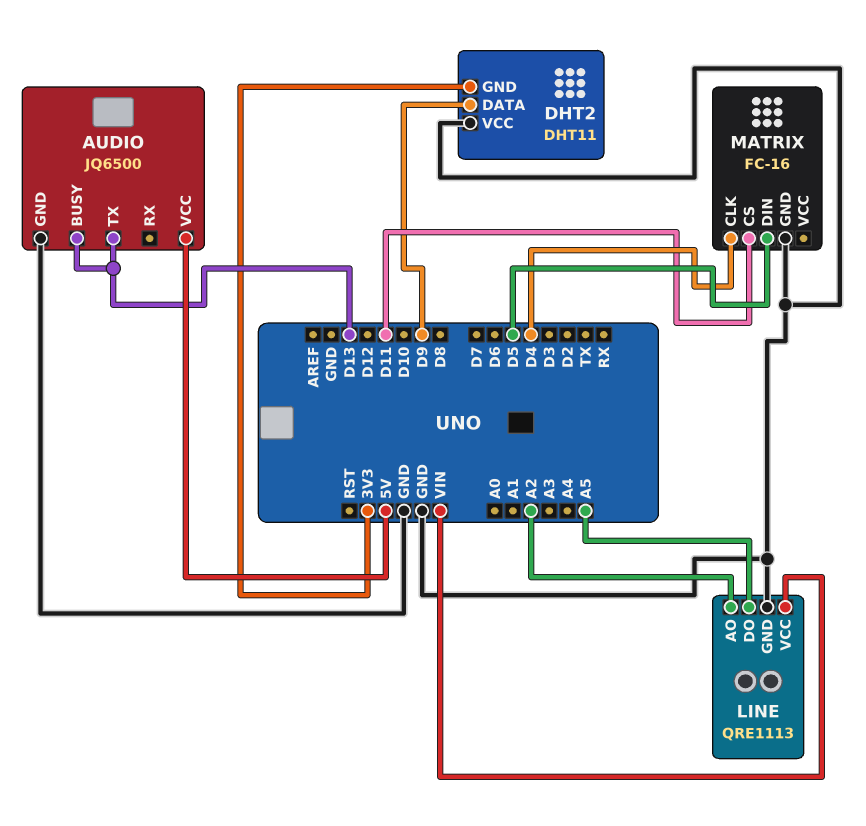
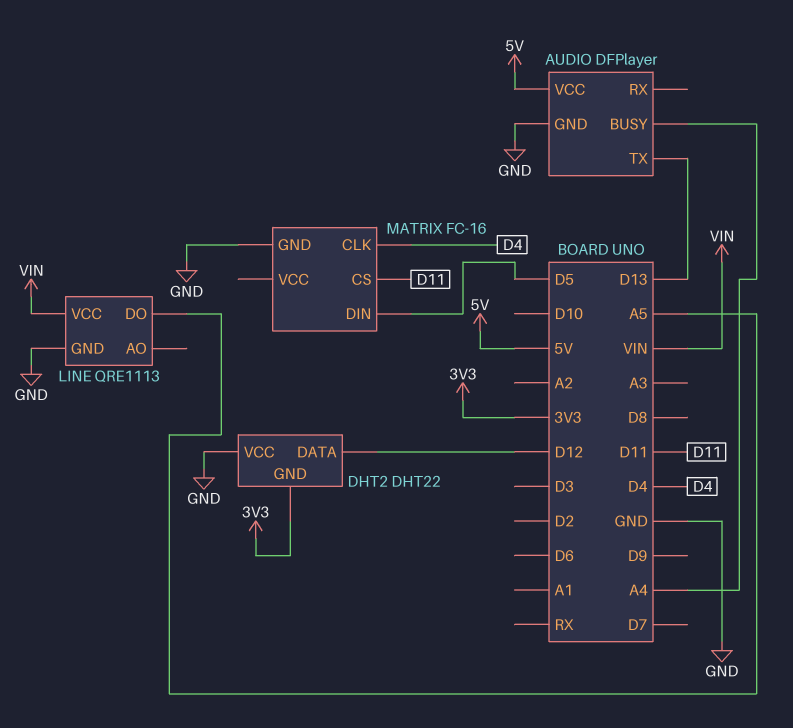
AUDIO: JQ6500 -> DFPlayer
AUDIO pin BUSY: D13 -> A4
DHT2: DHT11 -> DHT22
DHT2 pin DATA: D9 -> D12
LINE pin AO: A2 -> none

